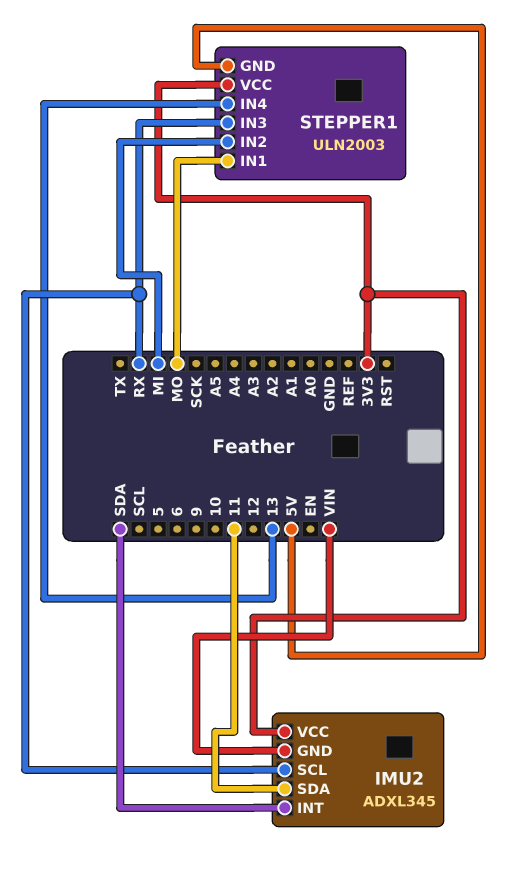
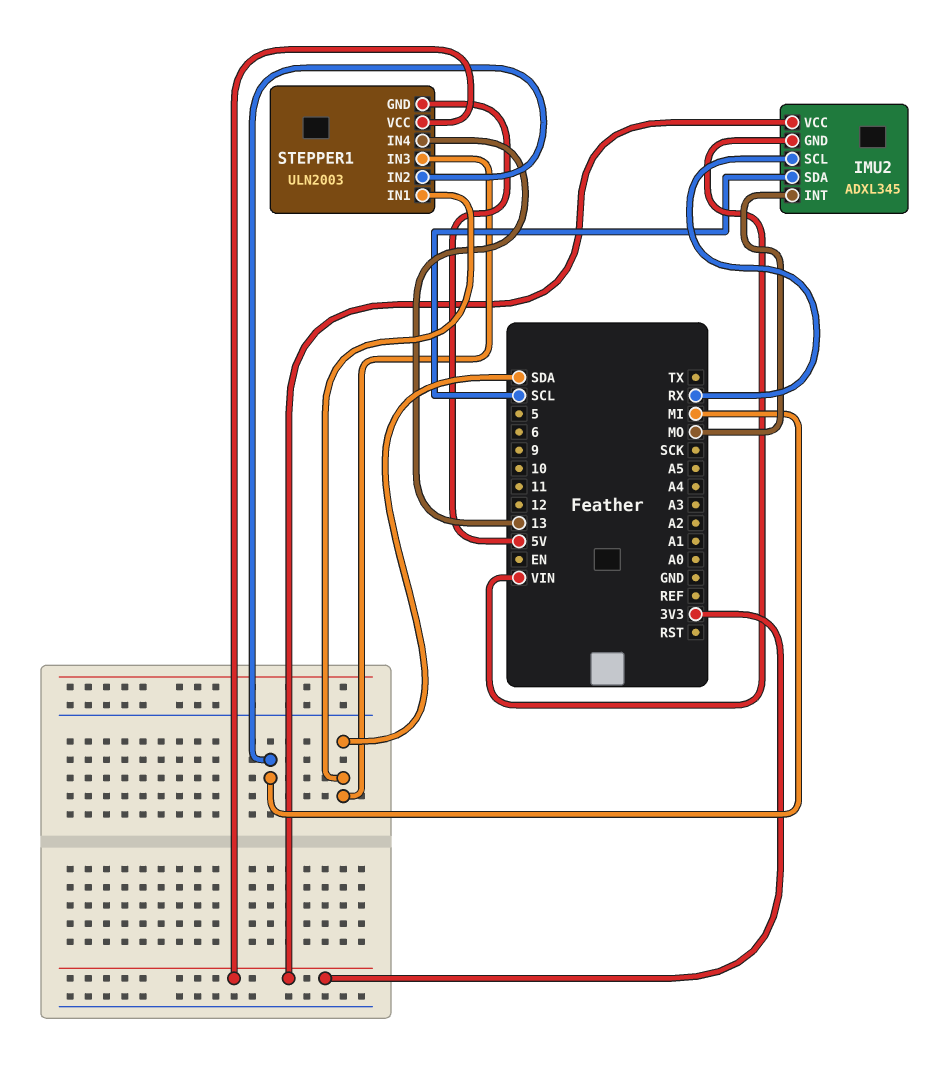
IMU2 pin INT: SDA -> MO
IMU2 pin SDA: 11 -> SCL
STEPPER1 pin IN1: MO -> SDA
STEPPER1 pin IN3: RX -> SDA

